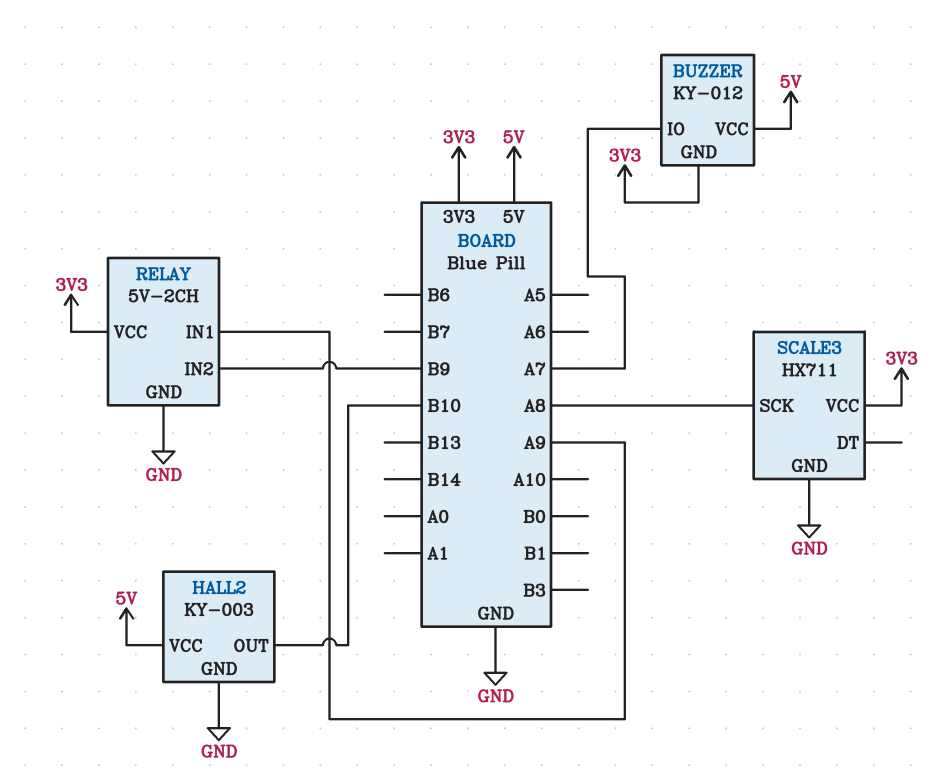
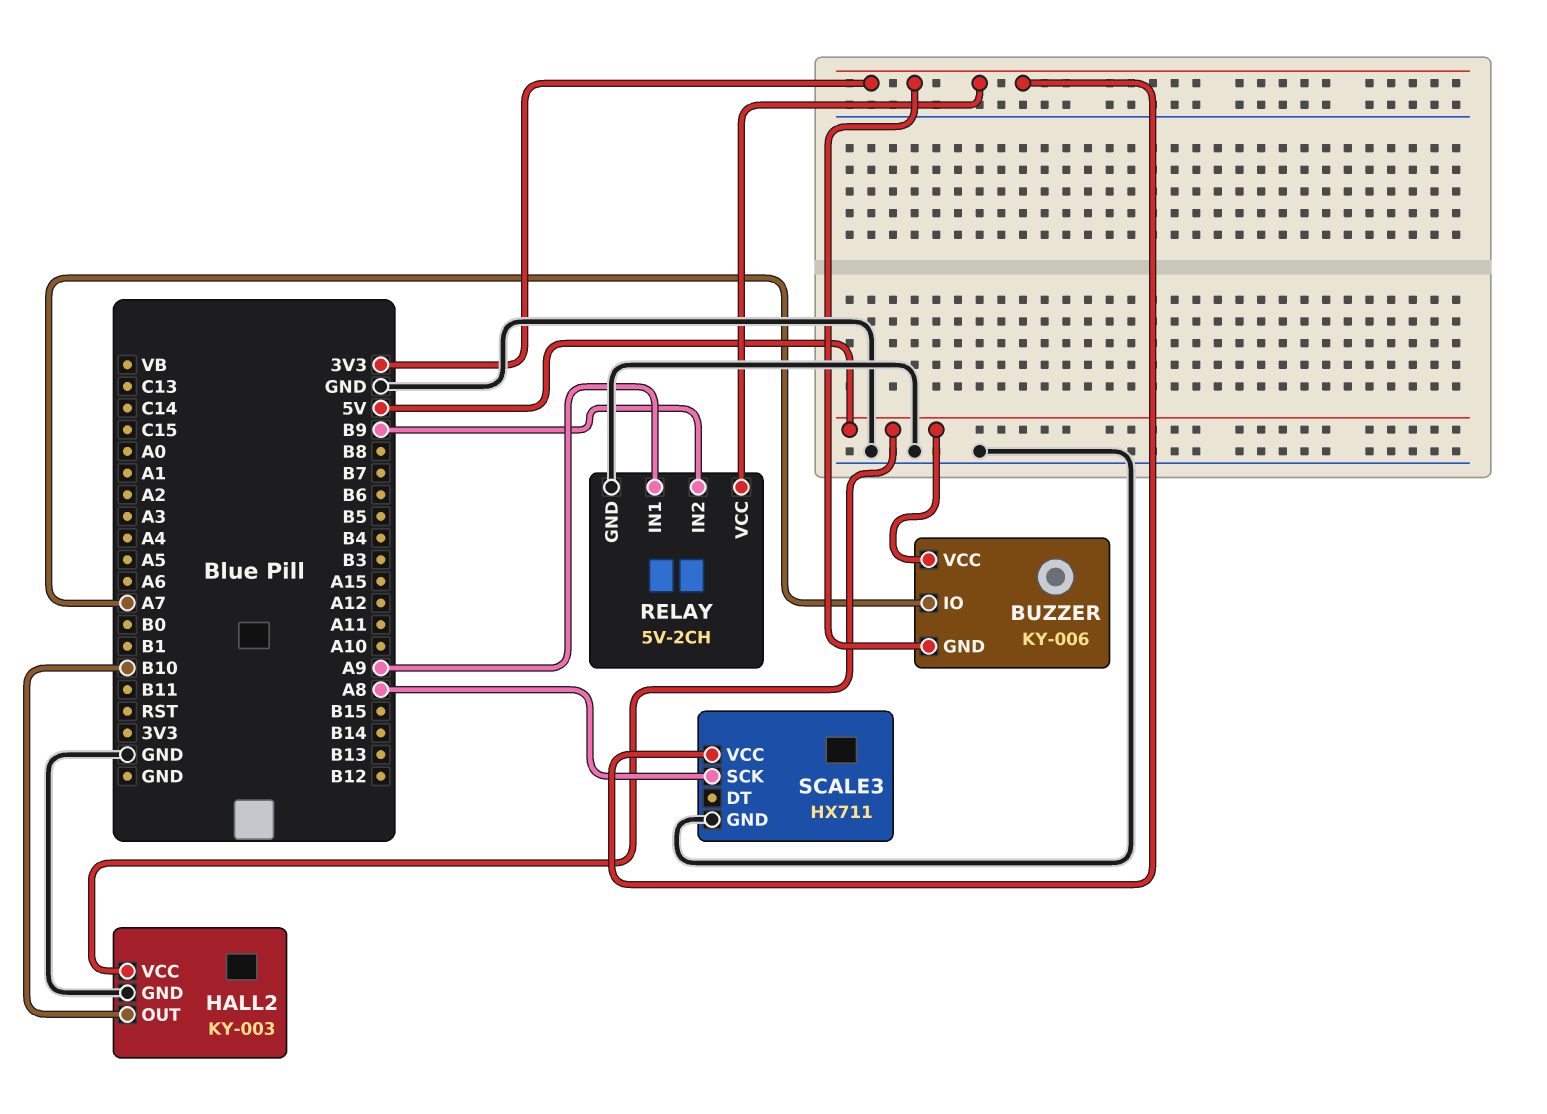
BUZZER: KY-012 -> KY-006

